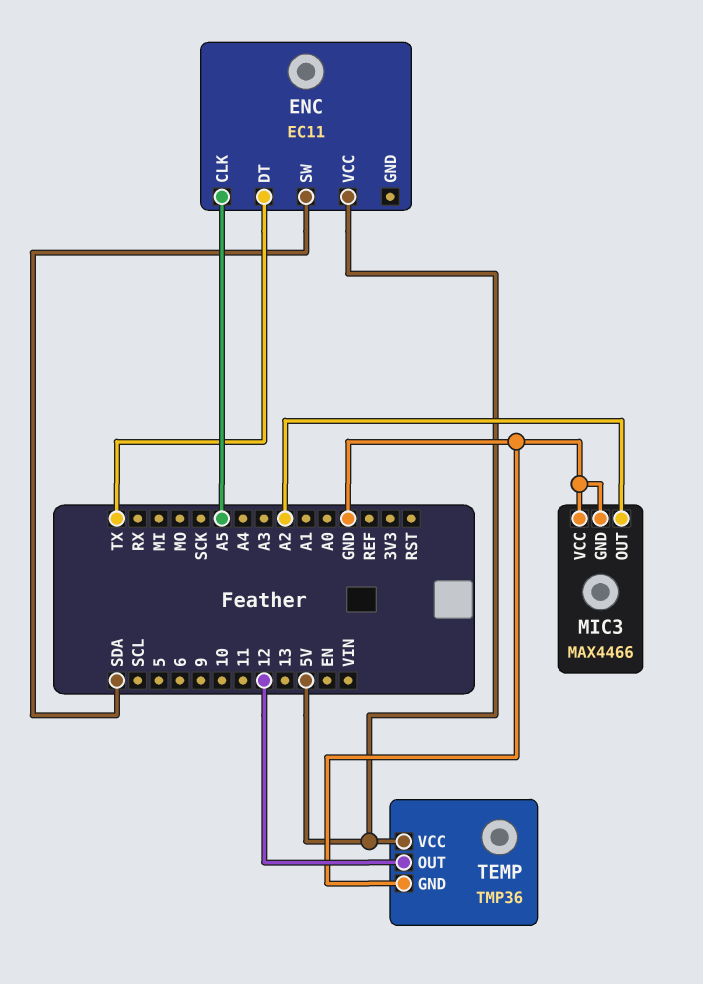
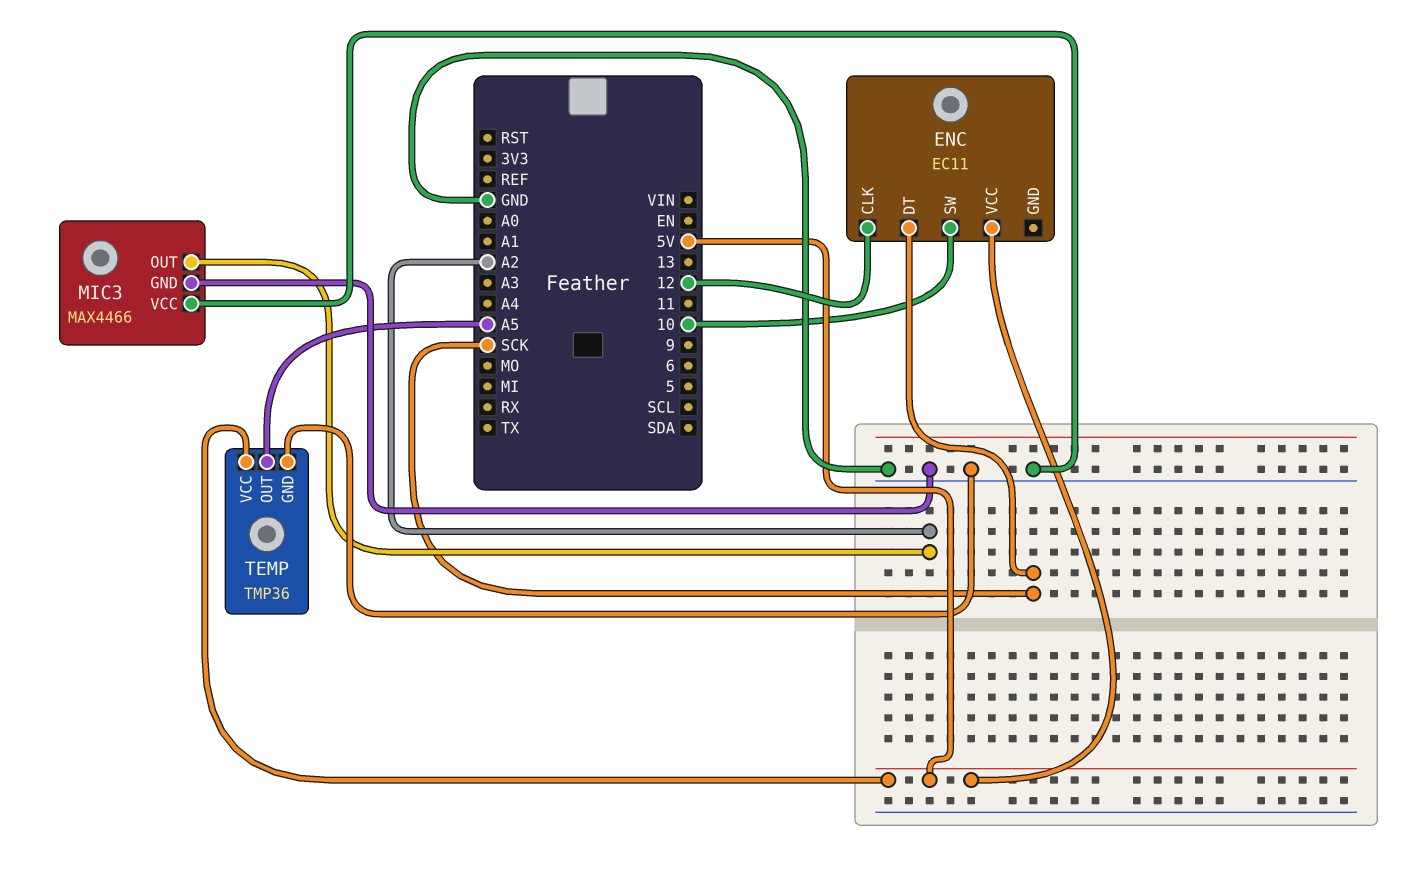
ENC pin CLK: A5 -> 12
ENC pin DT: TX -> SCK
ENC pin SW: SDA -> 10
TEMP pin OUT: 12 -> A5

